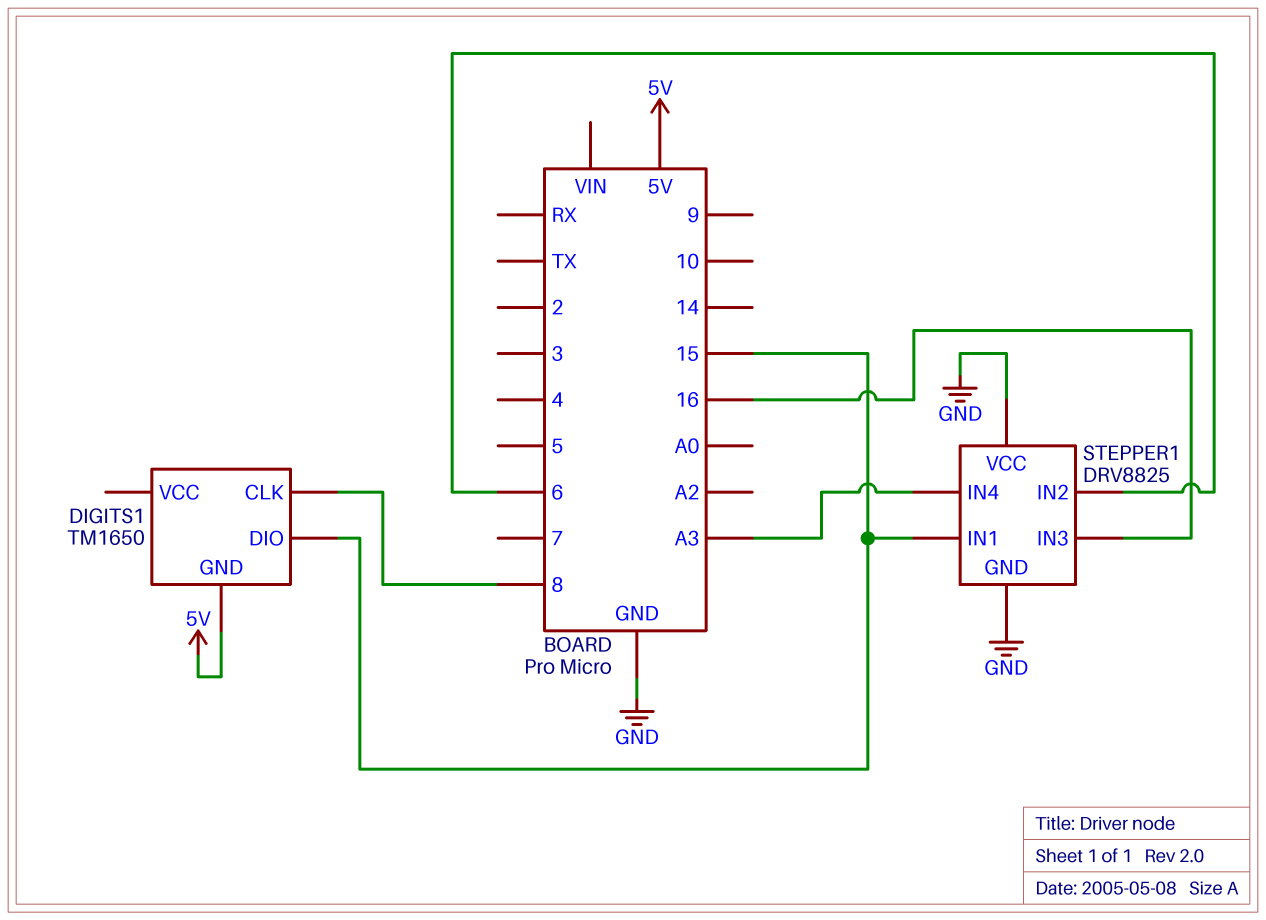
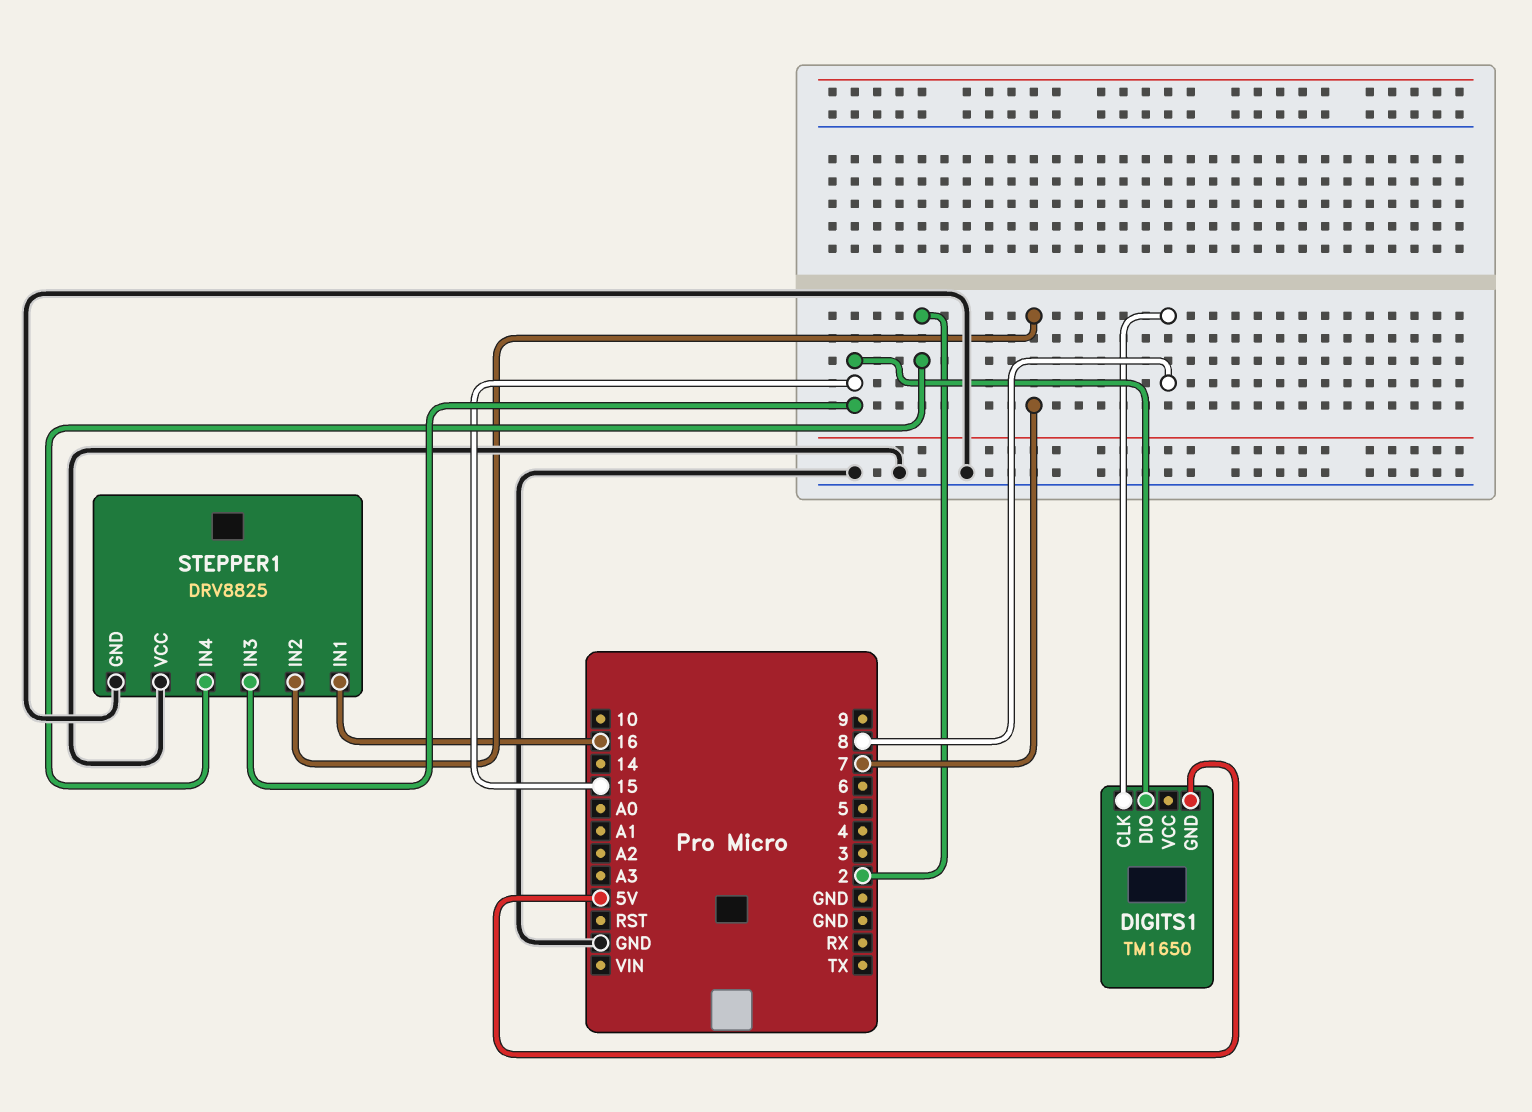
STEPPER1 pin IN1: 15 -> 16
STEPPER1 pin IN2: 6 -> 7
STEPPER1 pin IN3: 16 -> 15
STEPPER1 pin IN4: A3 -> 2

